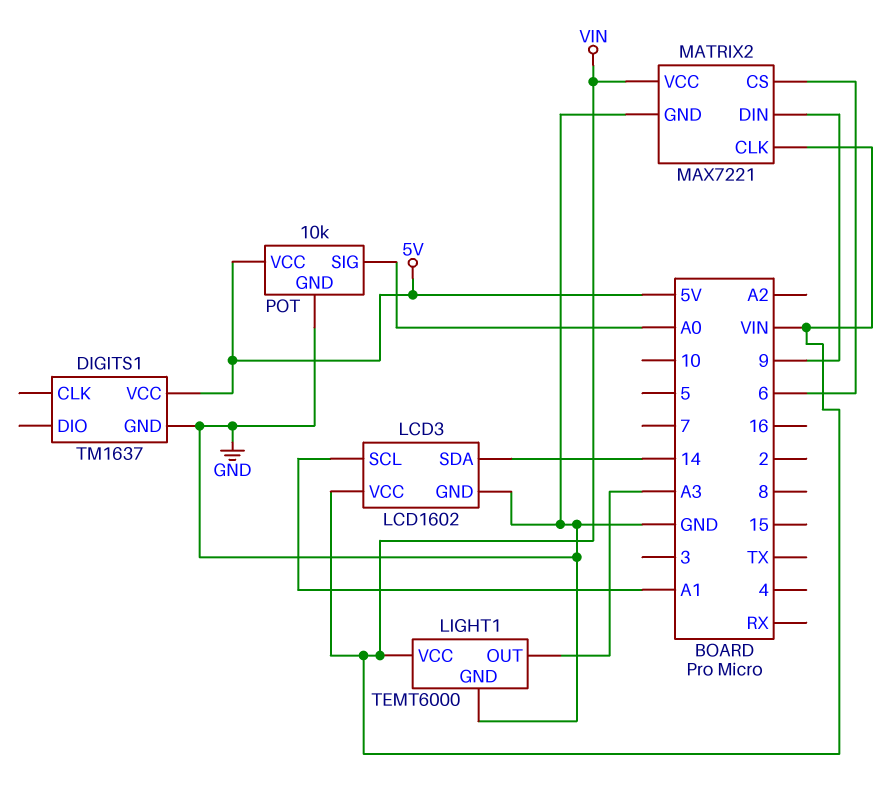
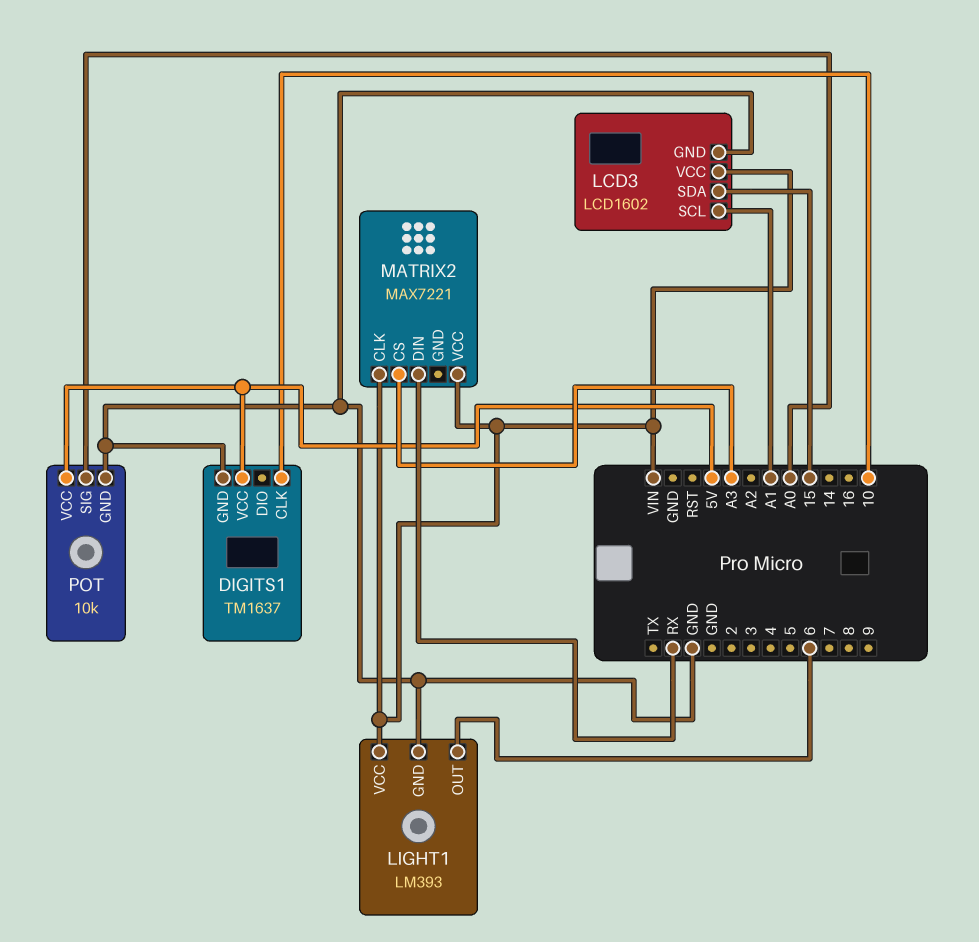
DIGITS1 pin CLK: none -> 10
LCD3 pin SDA: 14 -> 15
LIGHT1: TEMT6000 -> LM393
LIGHT1 pin OUT: A3 -> 6
MATRIX2 pin CS: 6 -> A3
MATRIX2 pin DIN: 9 -> RX
MATRIX2 pin GND: GND -> none

